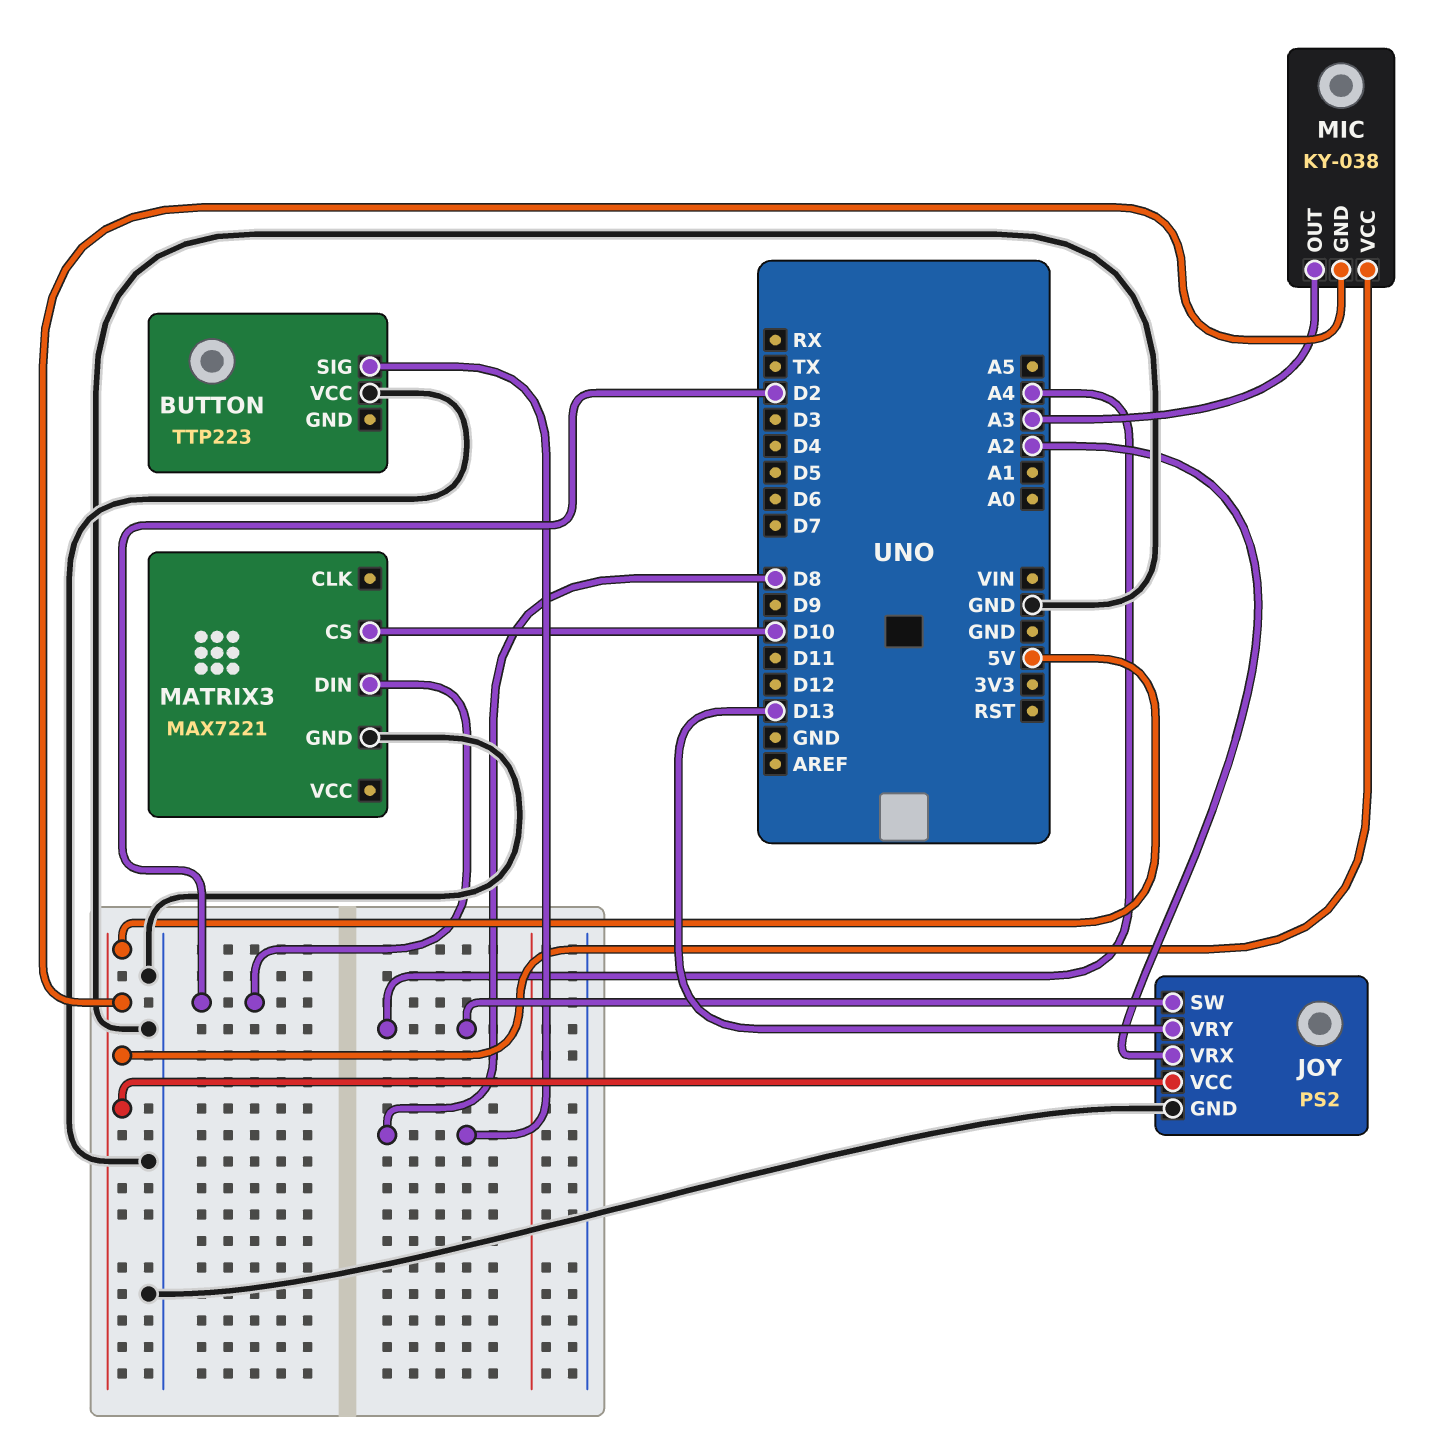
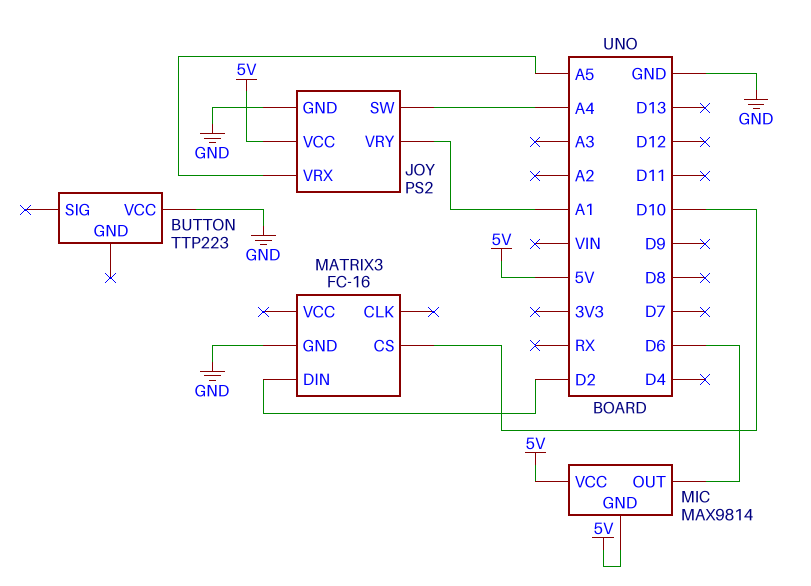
BUTTON pin SIG: D8 -> none
JOY pin VRX: A2 -> A5
JOY pin VRY: D13 -> A1
MATRIX3: MAX7221 -> FC-16
MIC: KY-038 -> MAX9814
MIC pin OUT: A3 -> D6

